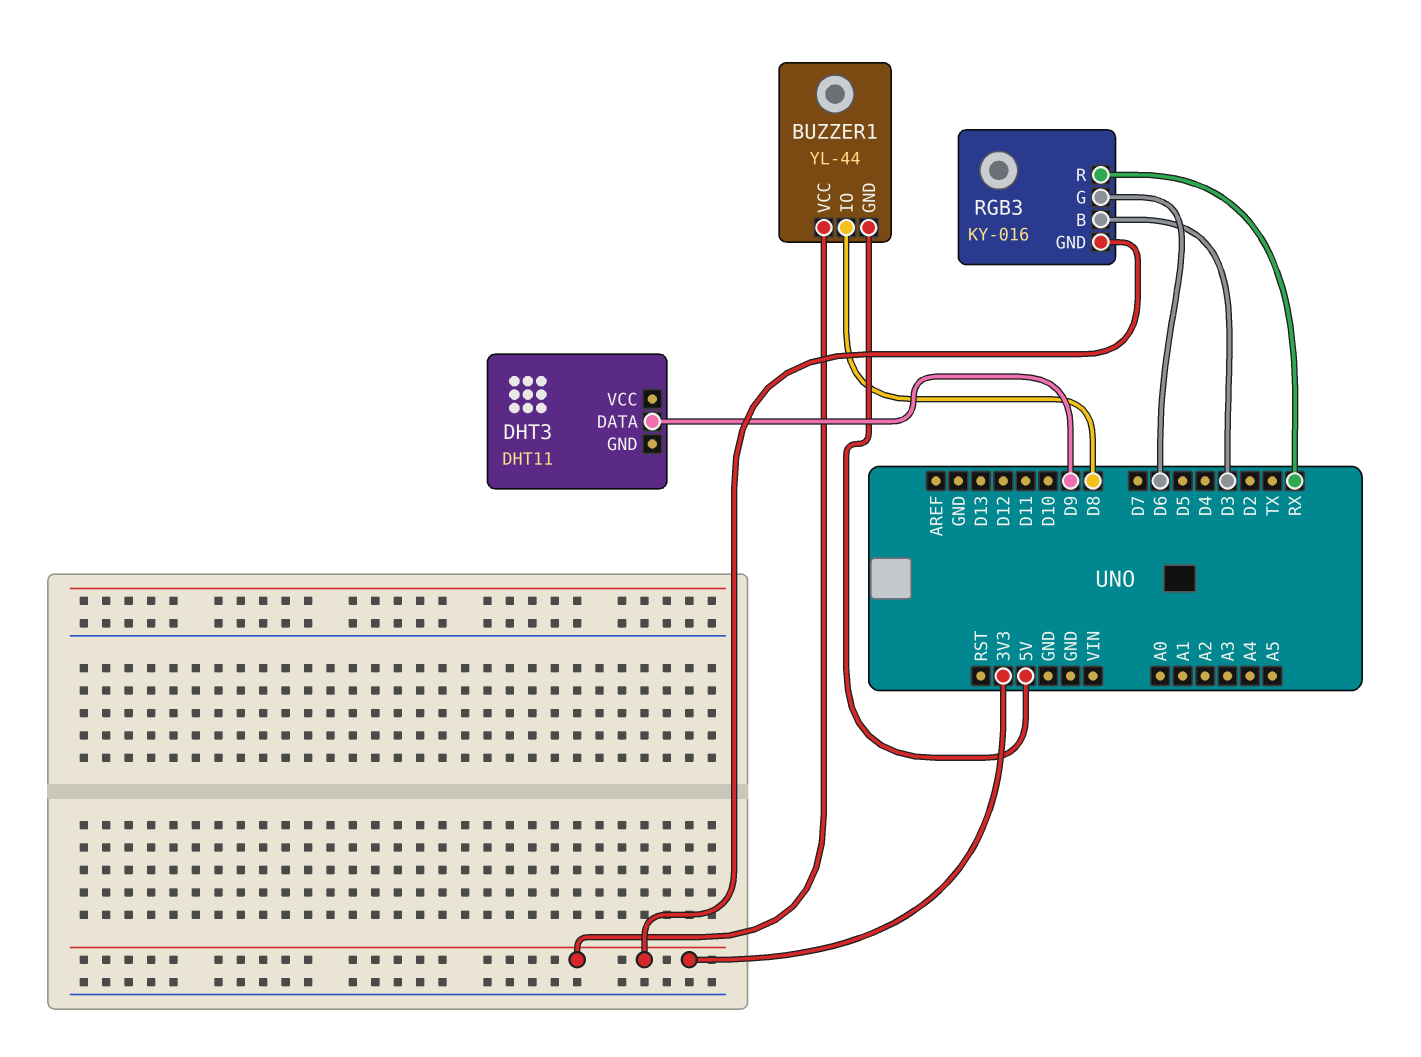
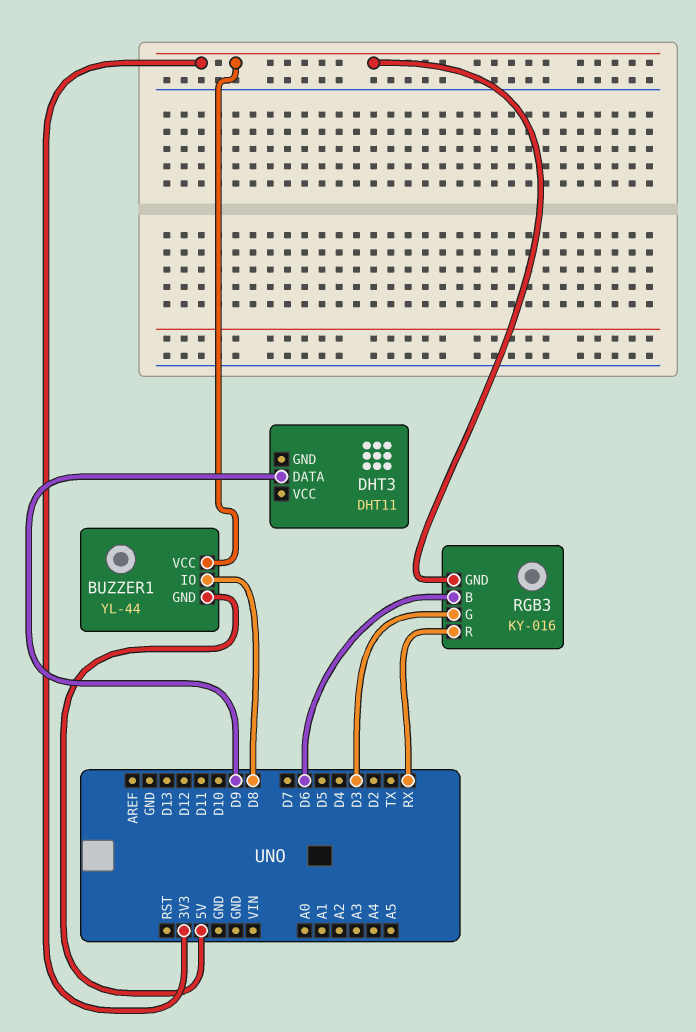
RGB3 pin B: D3 -> D6
RGB3 pin G: D6 -> D3

